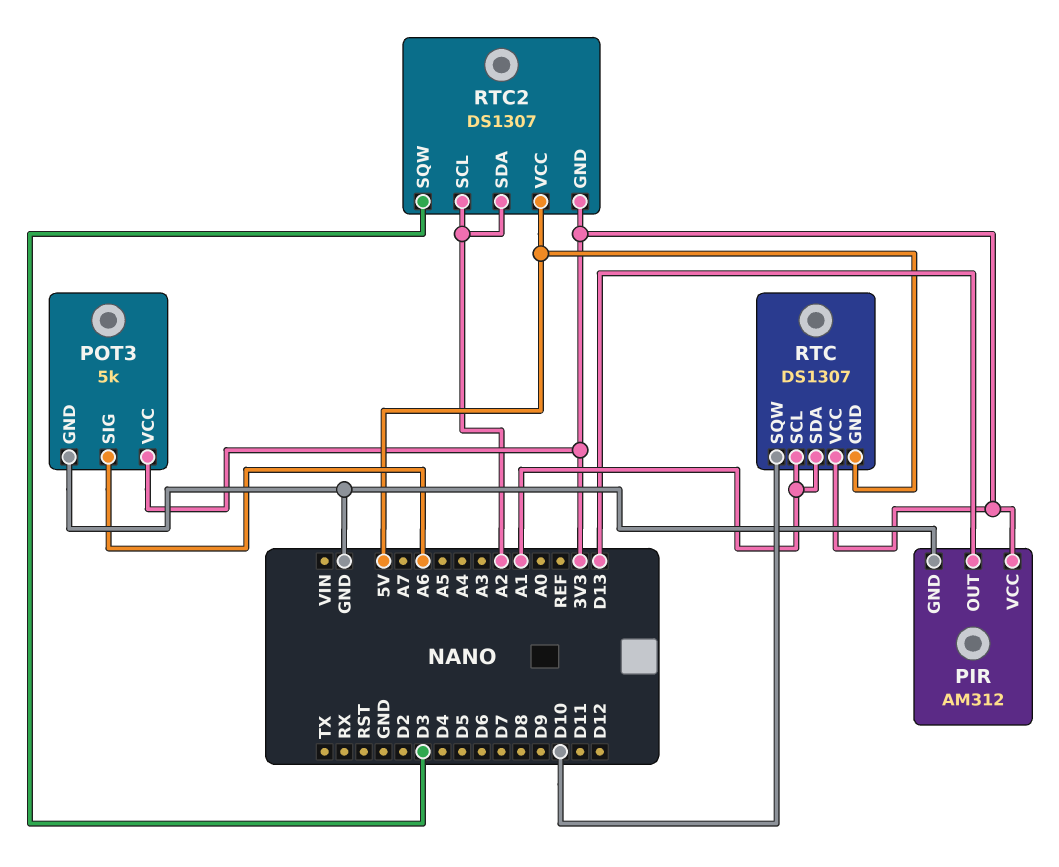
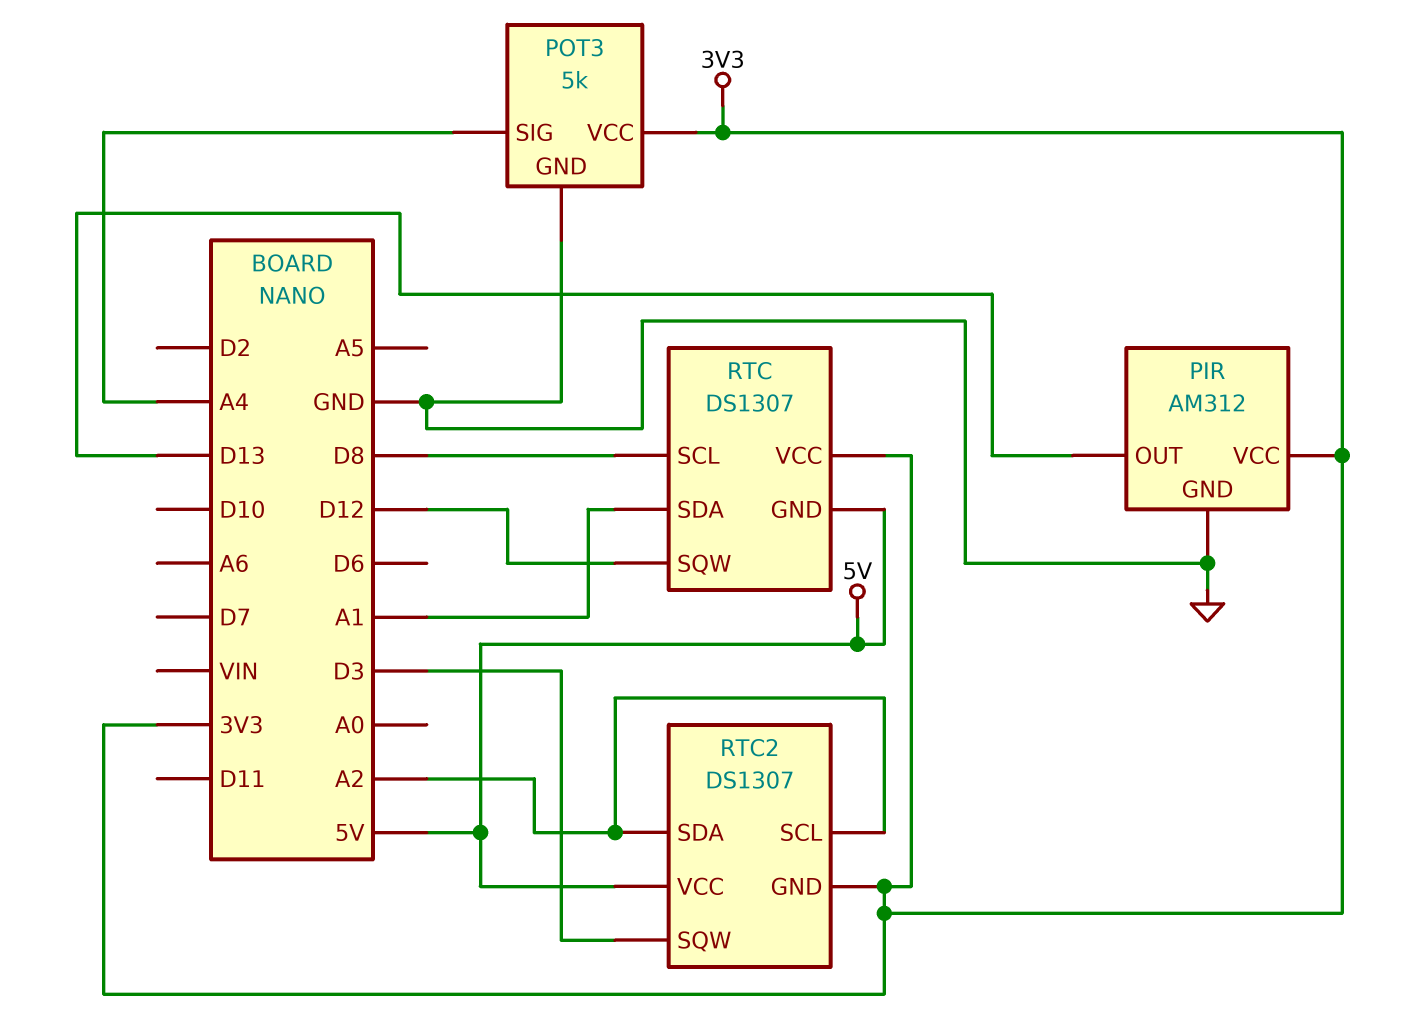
POT3 pin SIG: A6 -> A4
RTC pin SCL: A1 -> D8
RTC pin SQW: D10 -> D12

